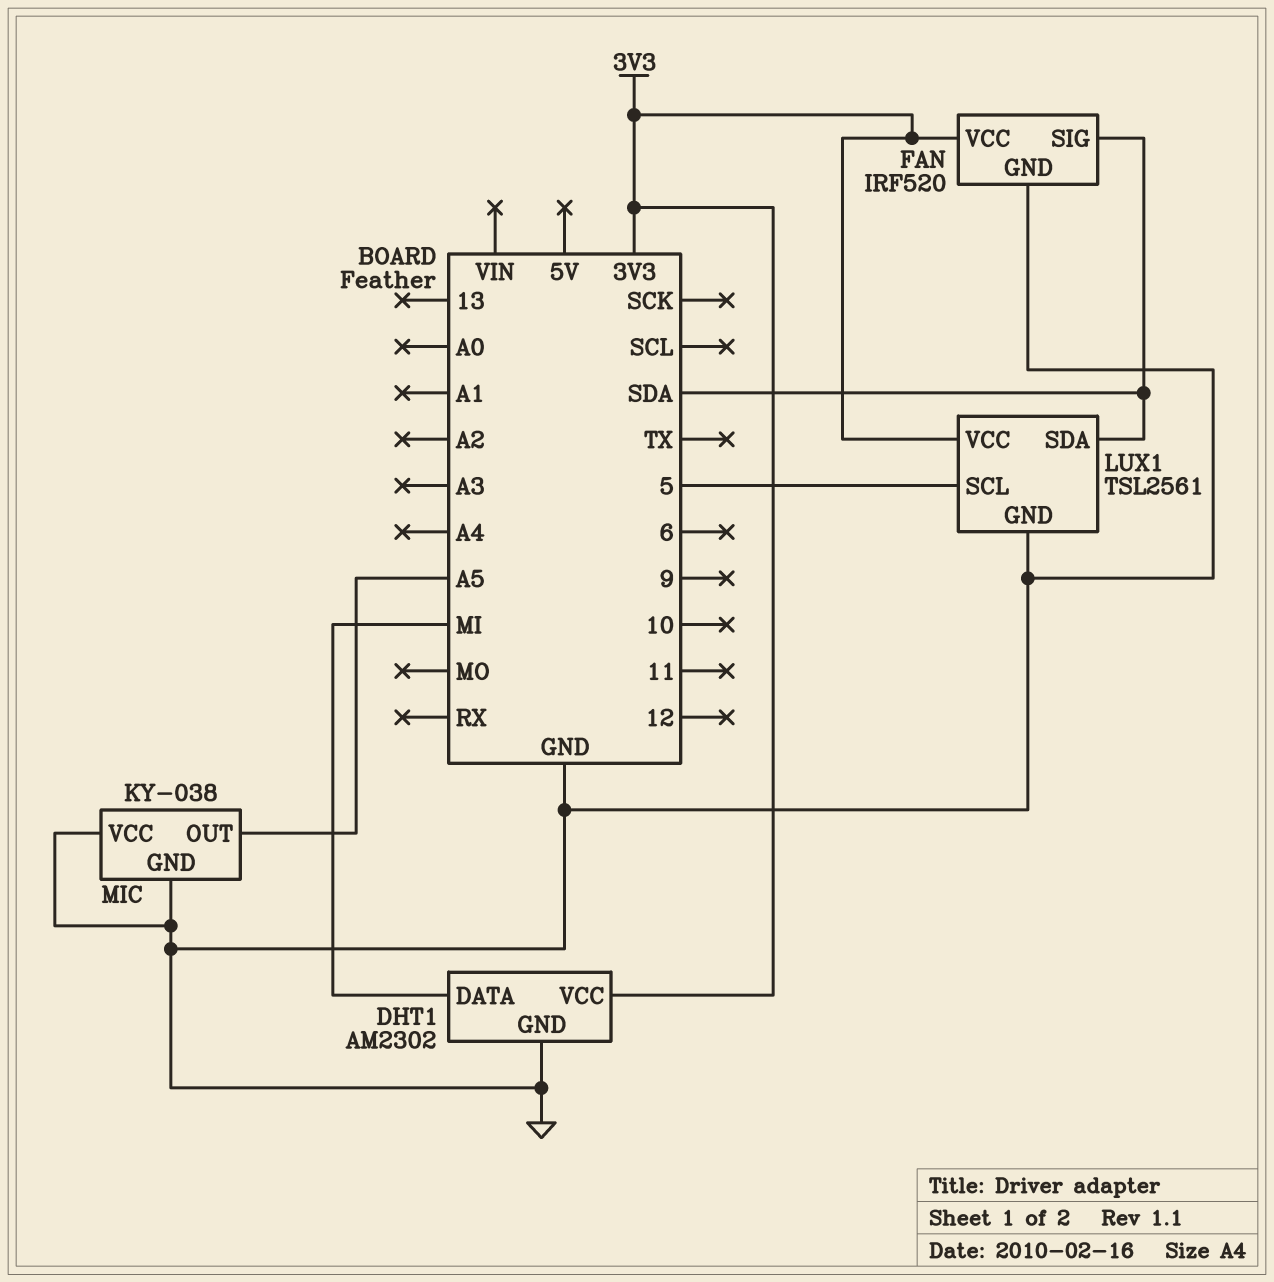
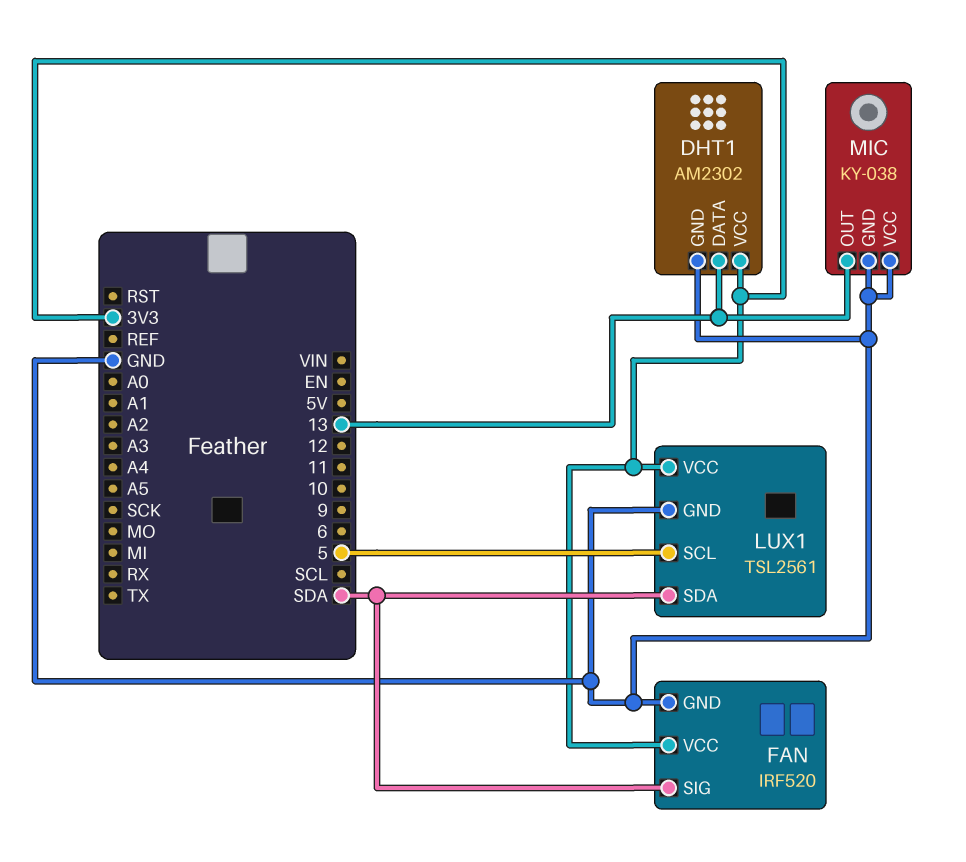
DHT1 pin DATA: MI -> 13
MIC pin OUT: A5 -> 13

